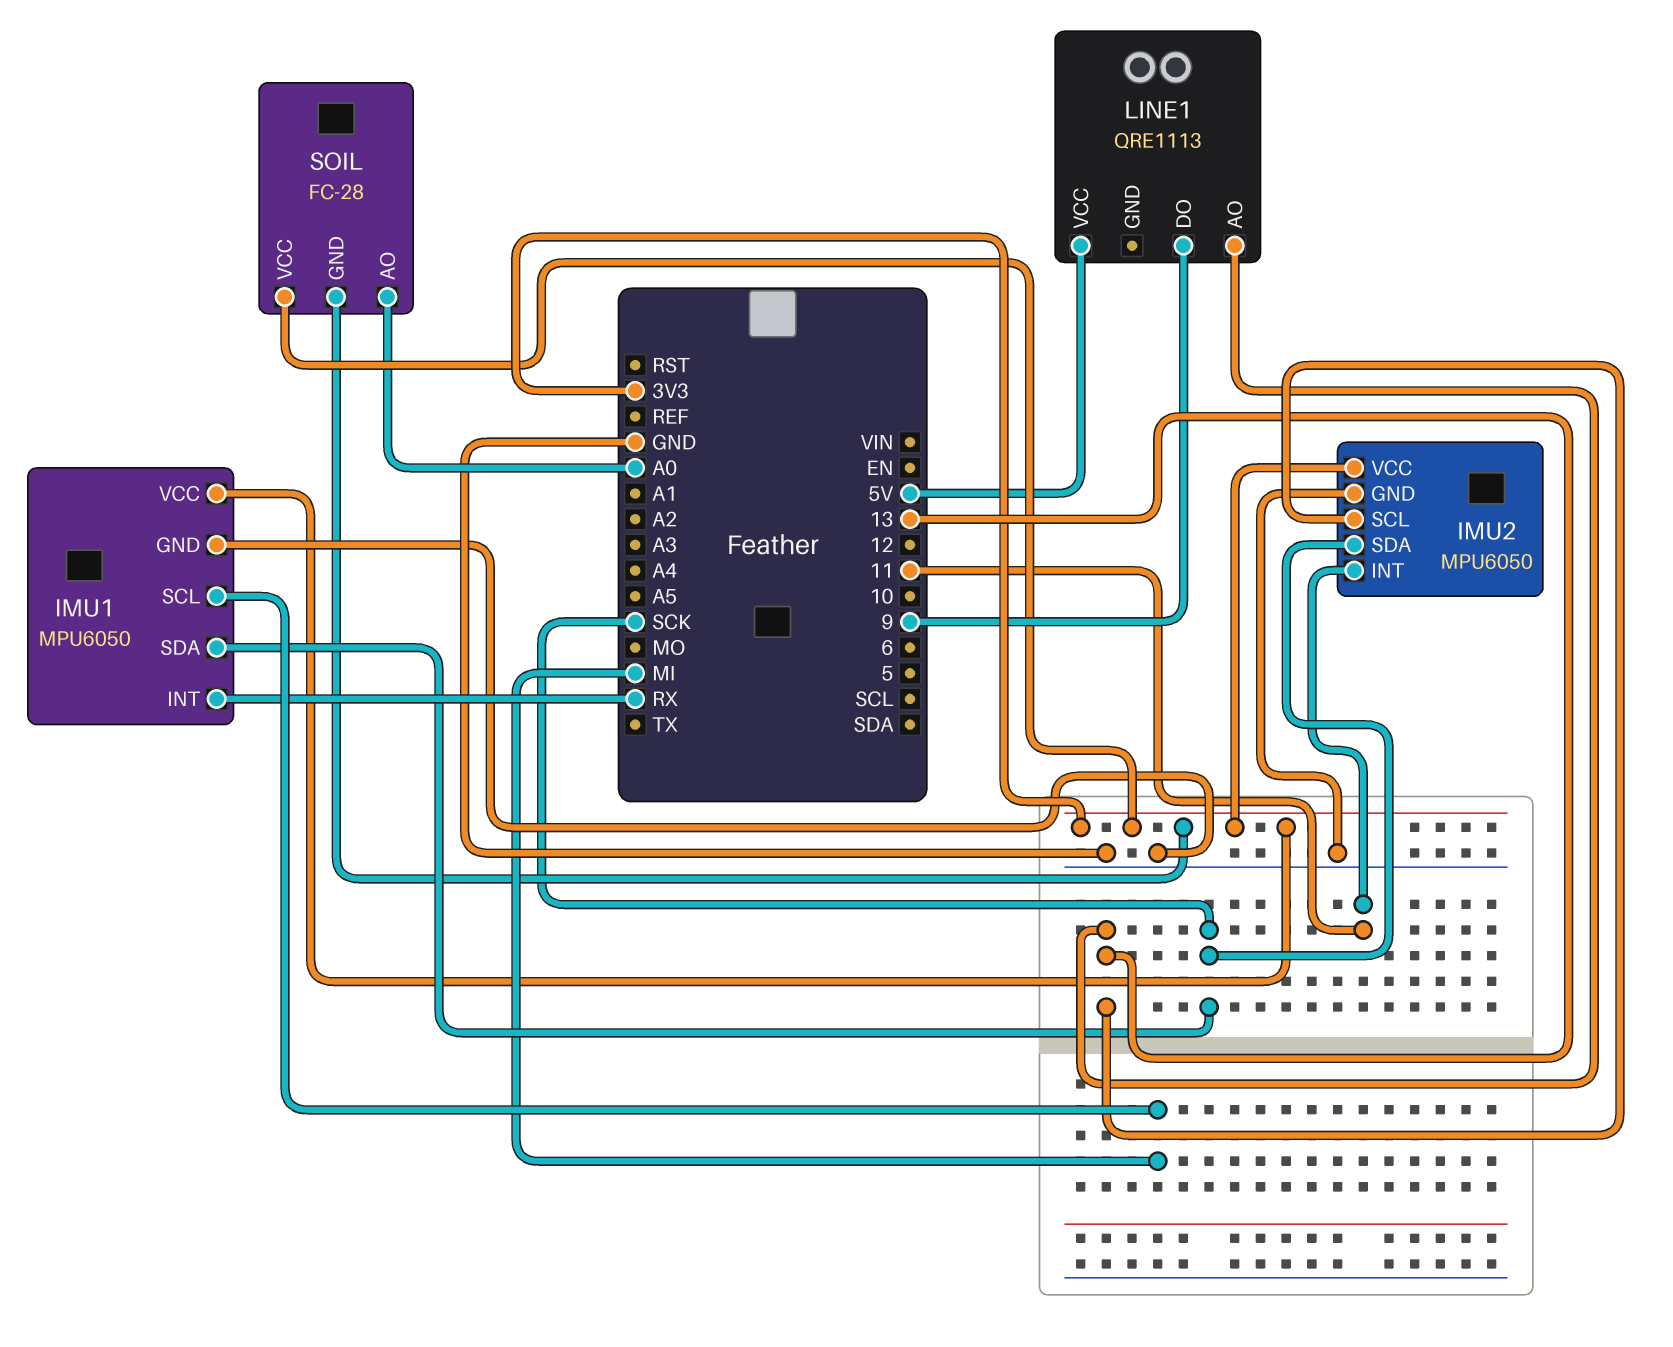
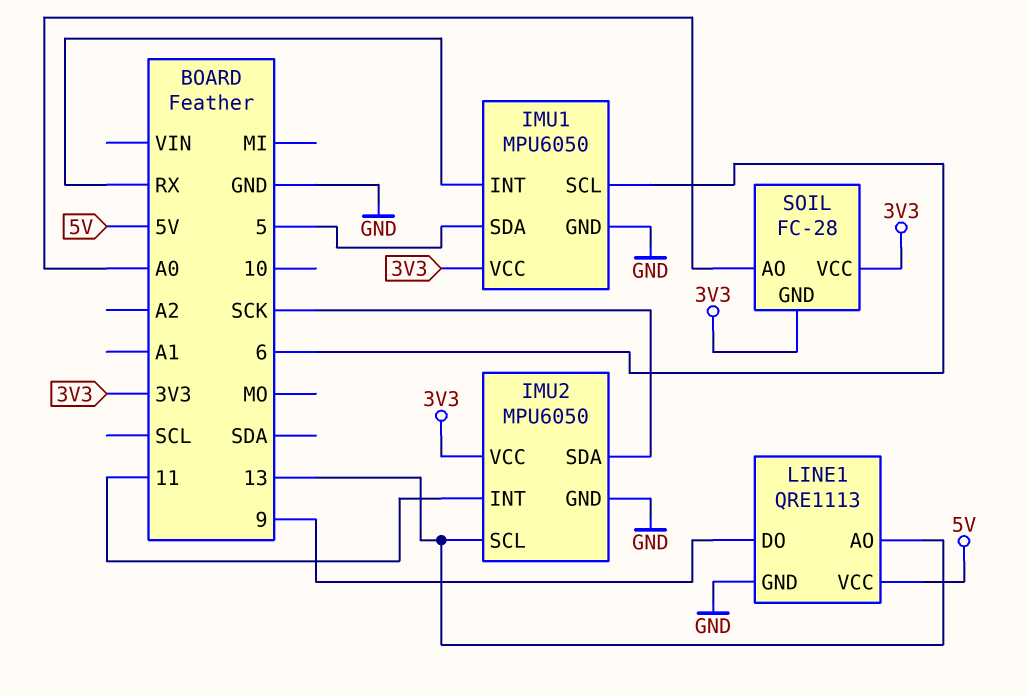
IMU1 pin SCL: MI -> 6
IMU1 pin SDA: SCK -> 5
LINE1 pin GND: none -> GND

